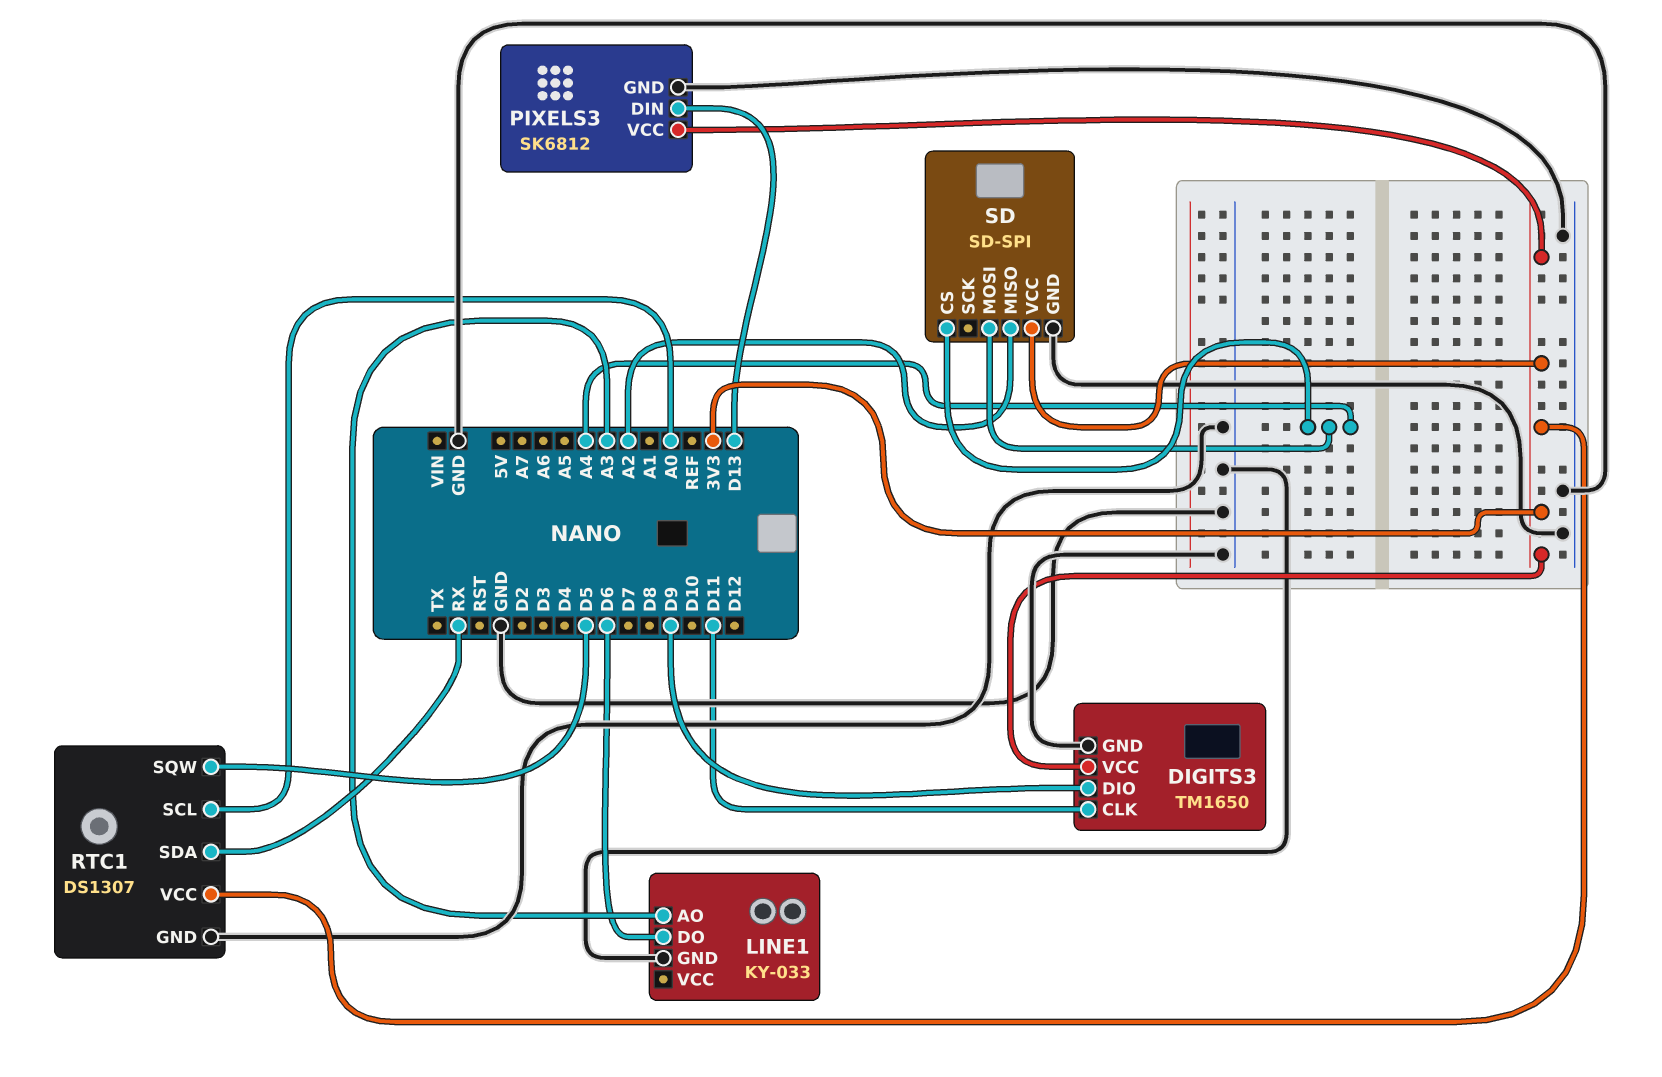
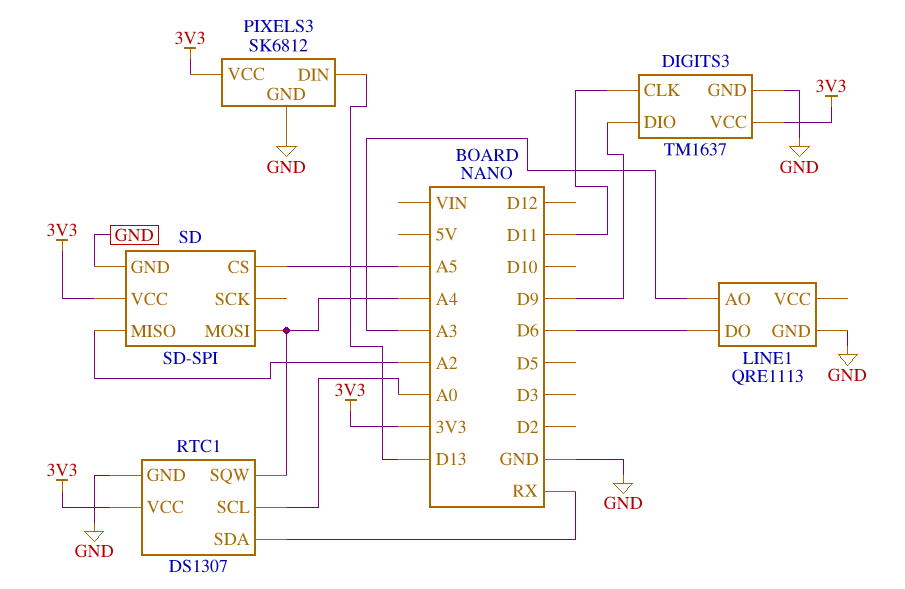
DIGITS3: TM1650 -> TM1637
LINE1: KY-033 -> QRE1113
RTC1 pin SQW: D5 -> A4
SD pin CS: A4 -> A5

